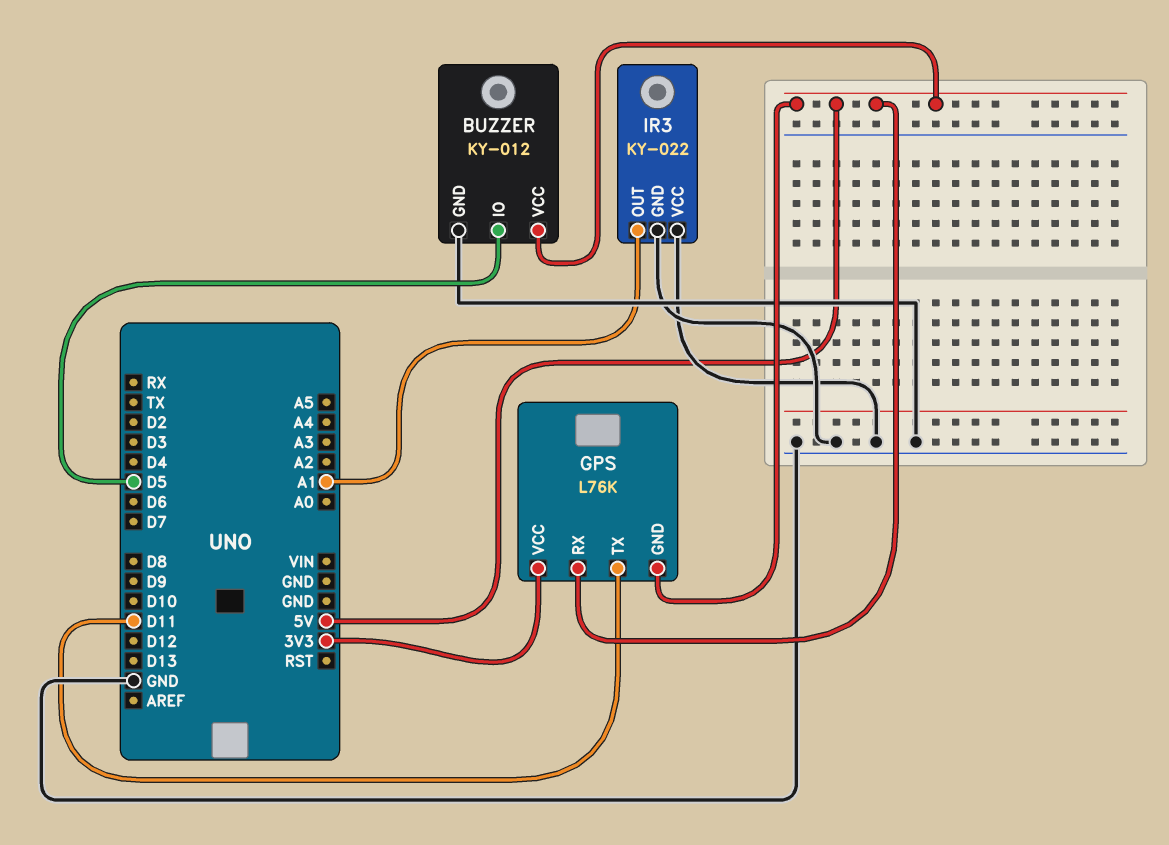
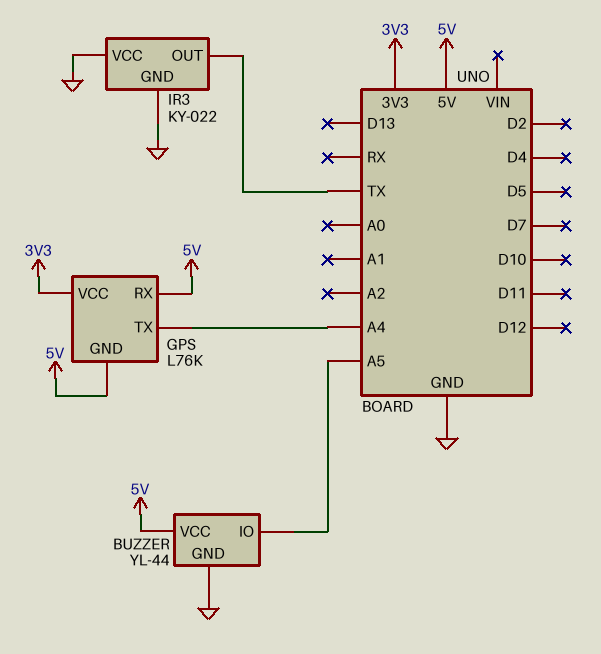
BUZZER: KY-012 -> YL-44
BUZZER pin IO: D5 -> A5
GPS pin TX: D11 -> A4
IR3 pin OUT: A1 -> TX

